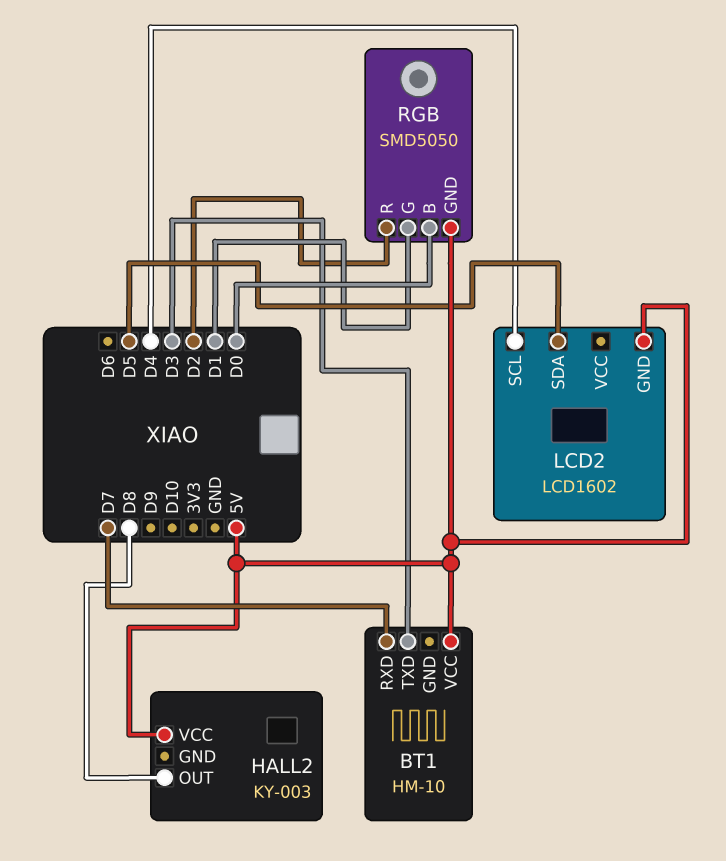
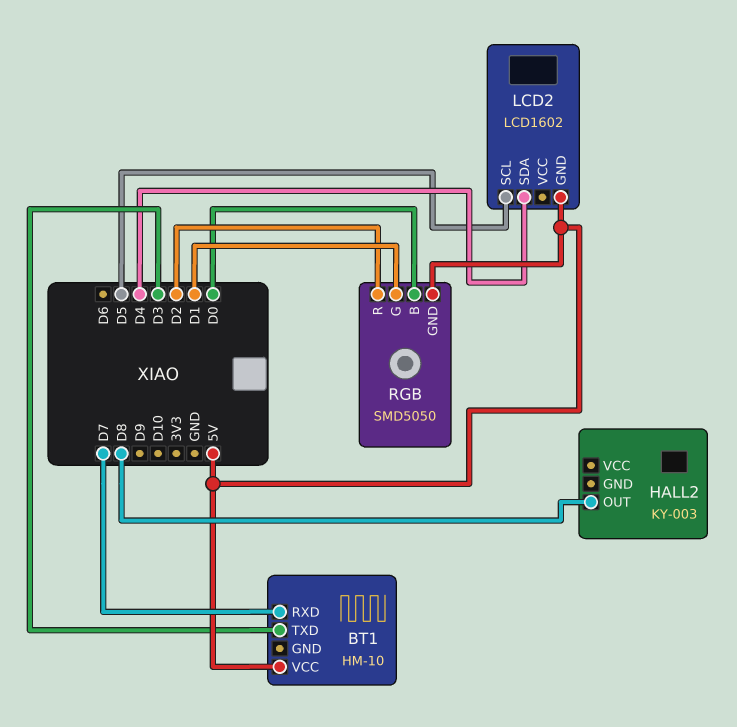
HALL2 pin VCC: 5V -> none
LCD2 pin SCL: D4 -> D5
LCD2 pin SDA: D5 -> D4

